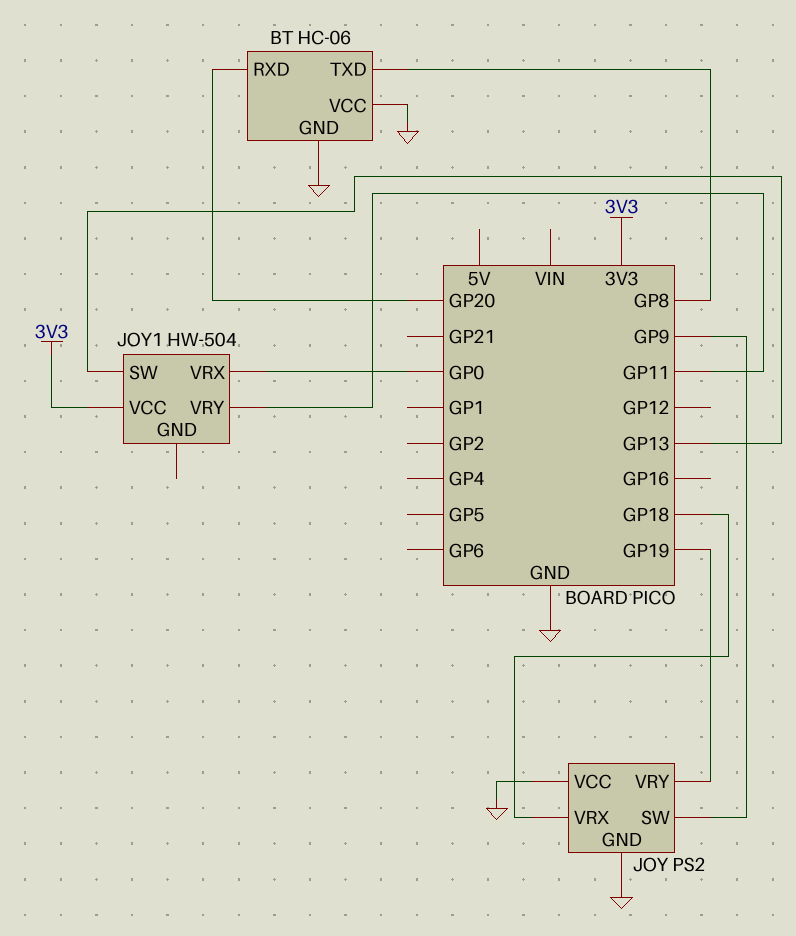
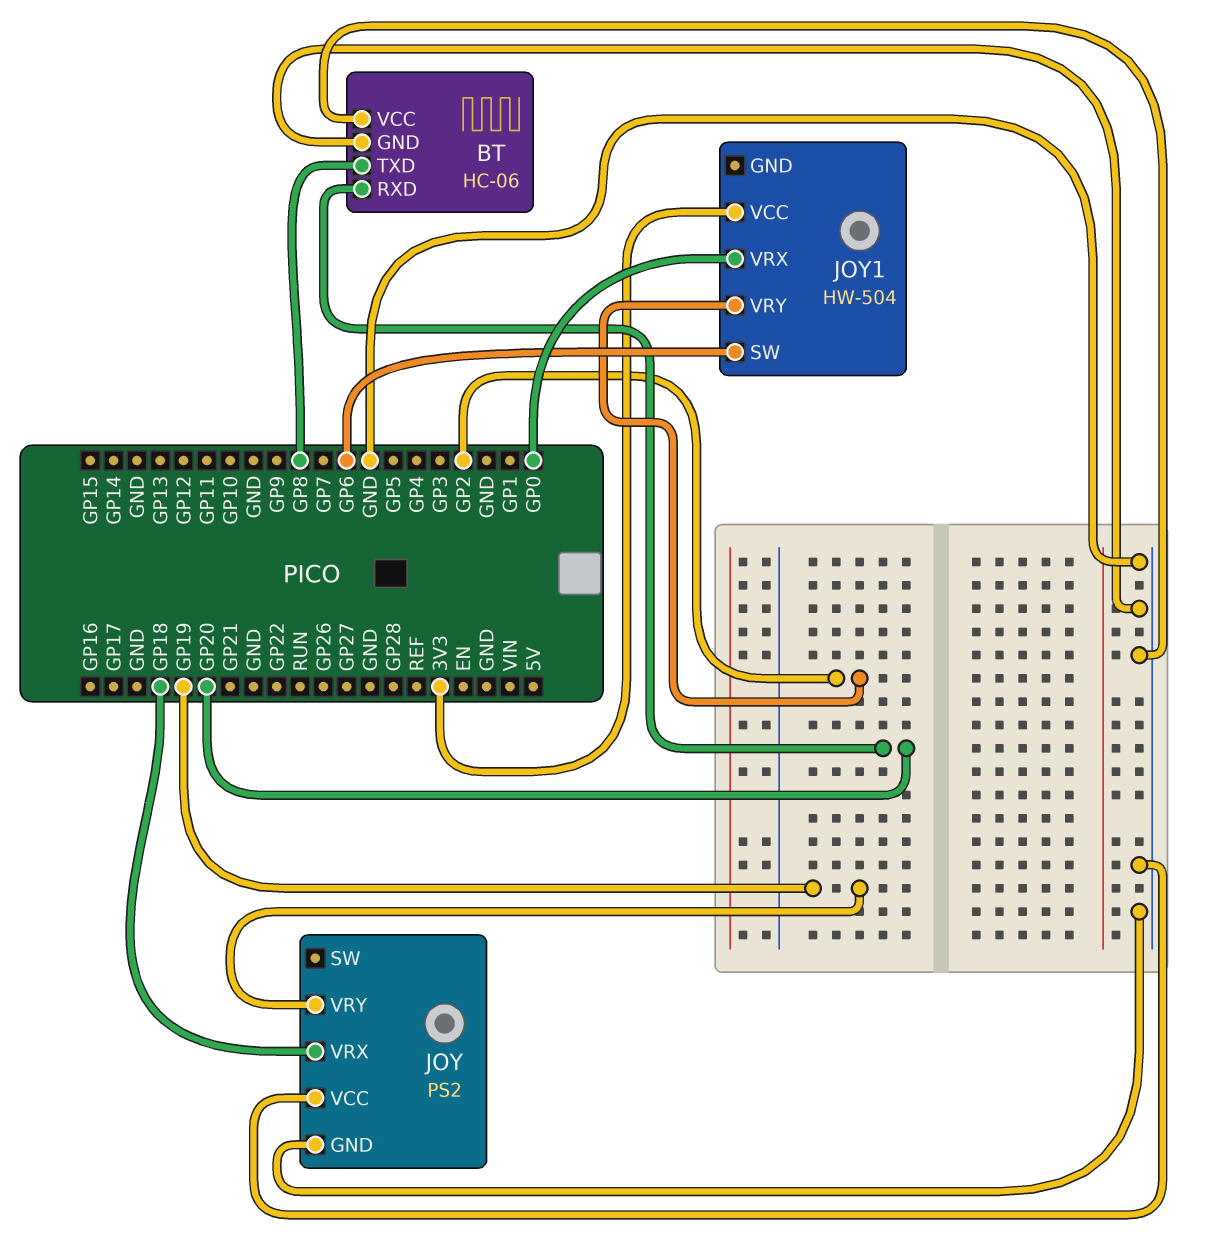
JOY pin SW: GP9 -> none
JOY1 pin SW: GP13 -> GP6
JOY1 pin VRY: GP11 -> GP2

